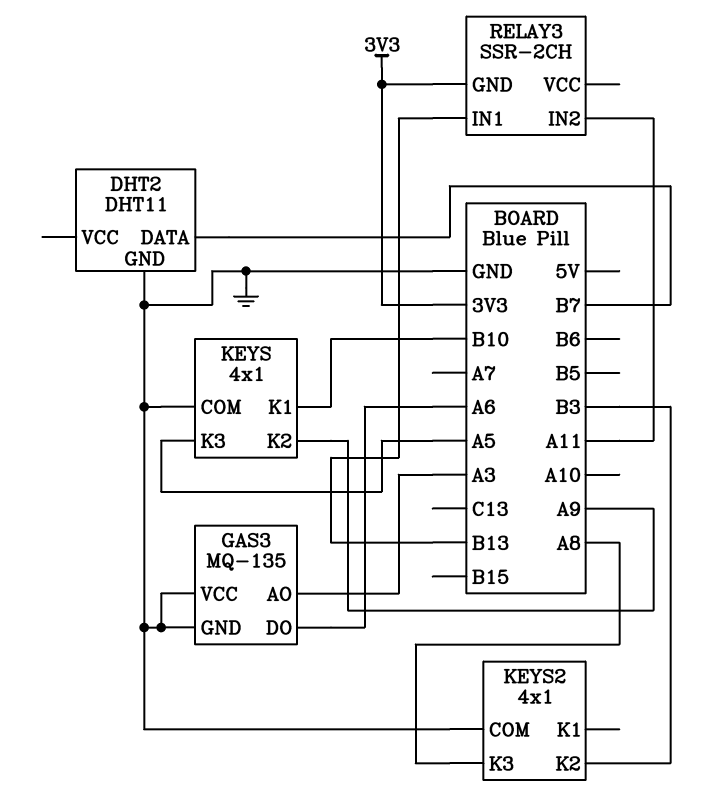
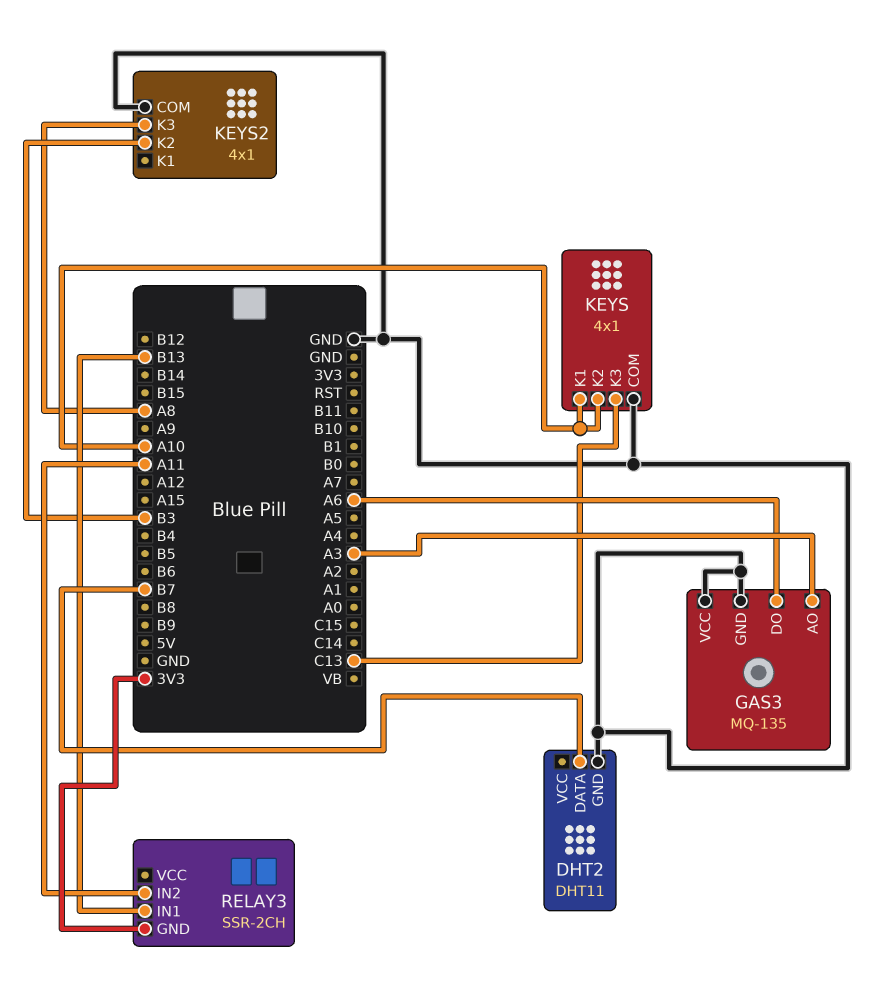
KEYS pin K1: B10 -> A10
KEYS pin K2: A9 -> A10
KEYS pin K3: A5 -> C13

